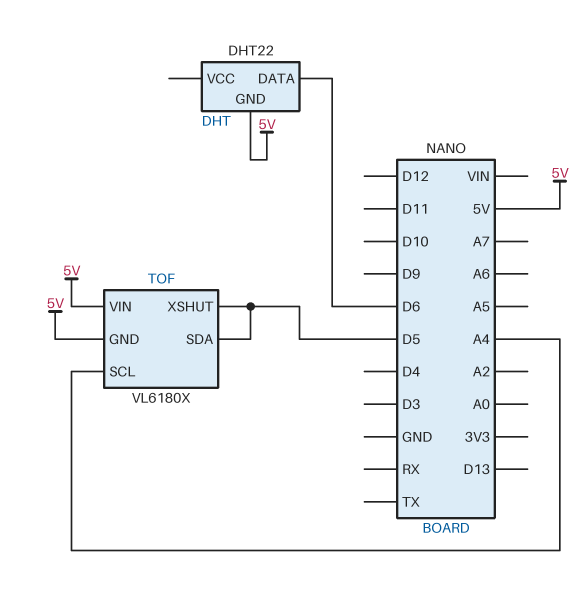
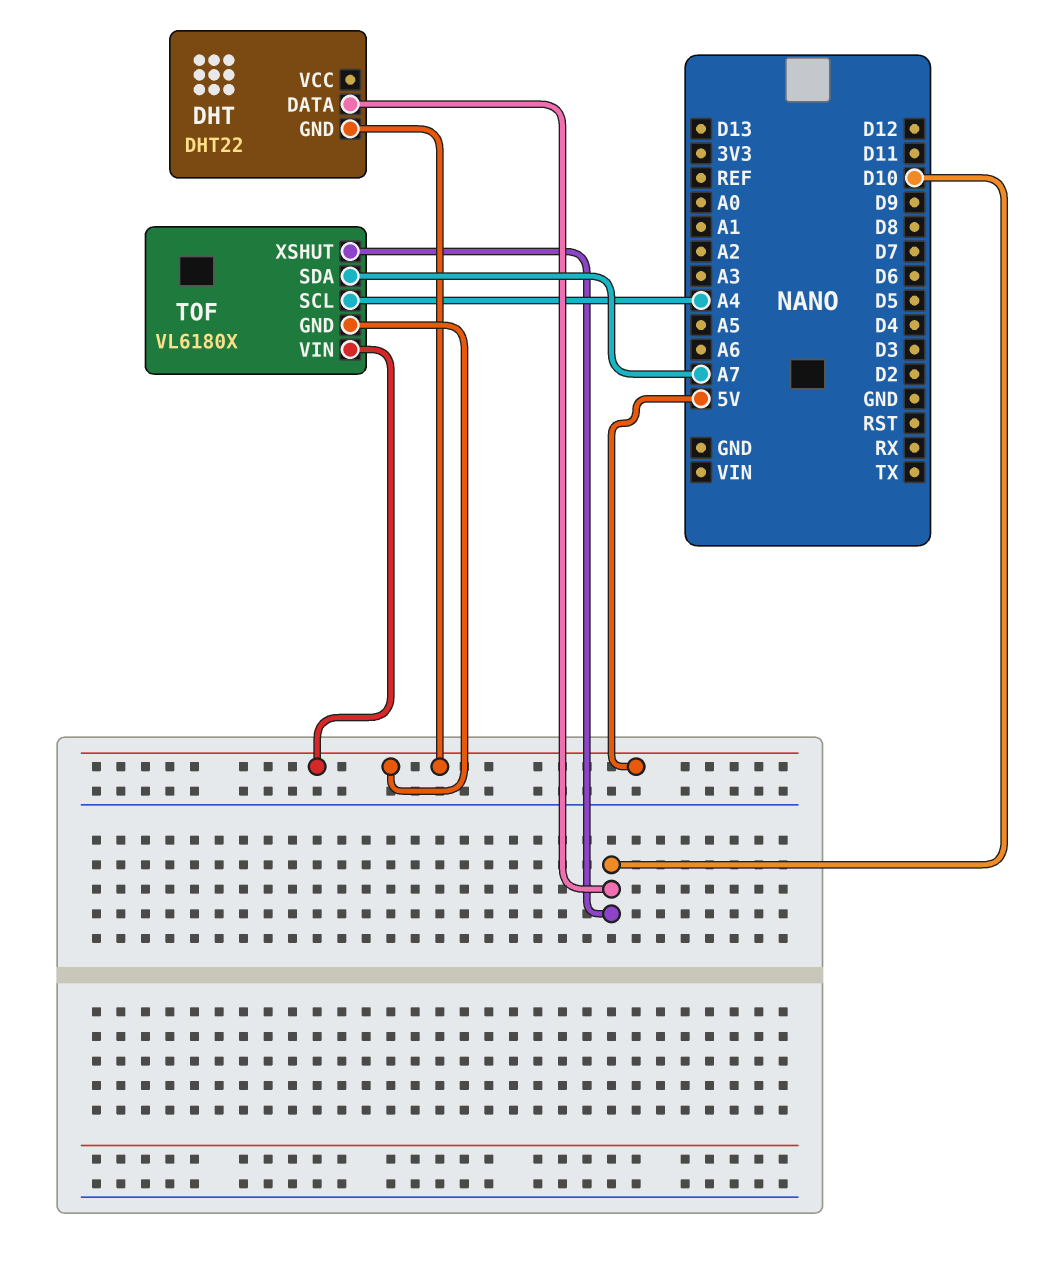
DHT pin DATA: D6 -> D10
TOF pin SDA: D5 -> A7
TOF pin XSHUT: D5 -> D10

